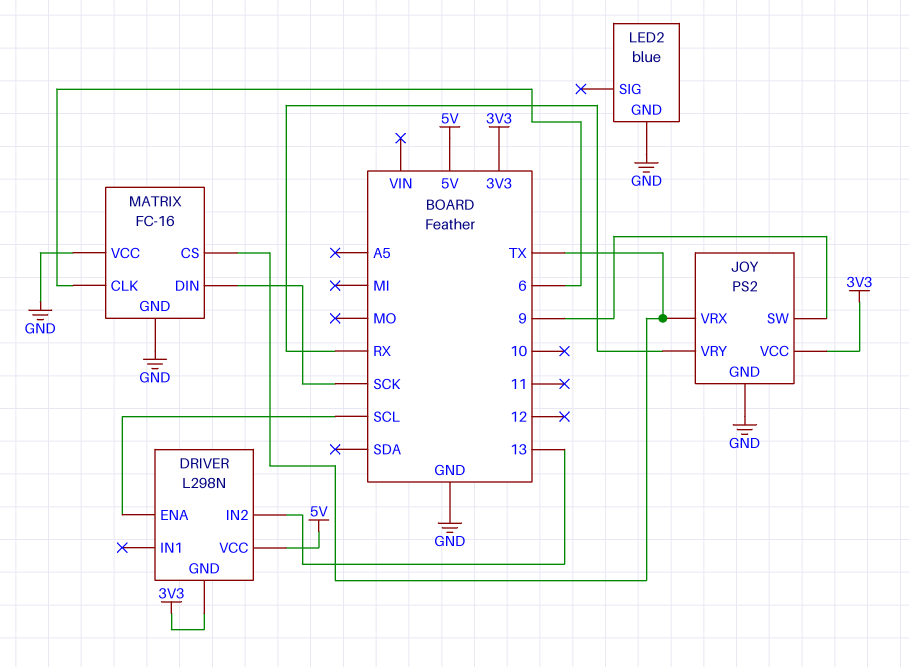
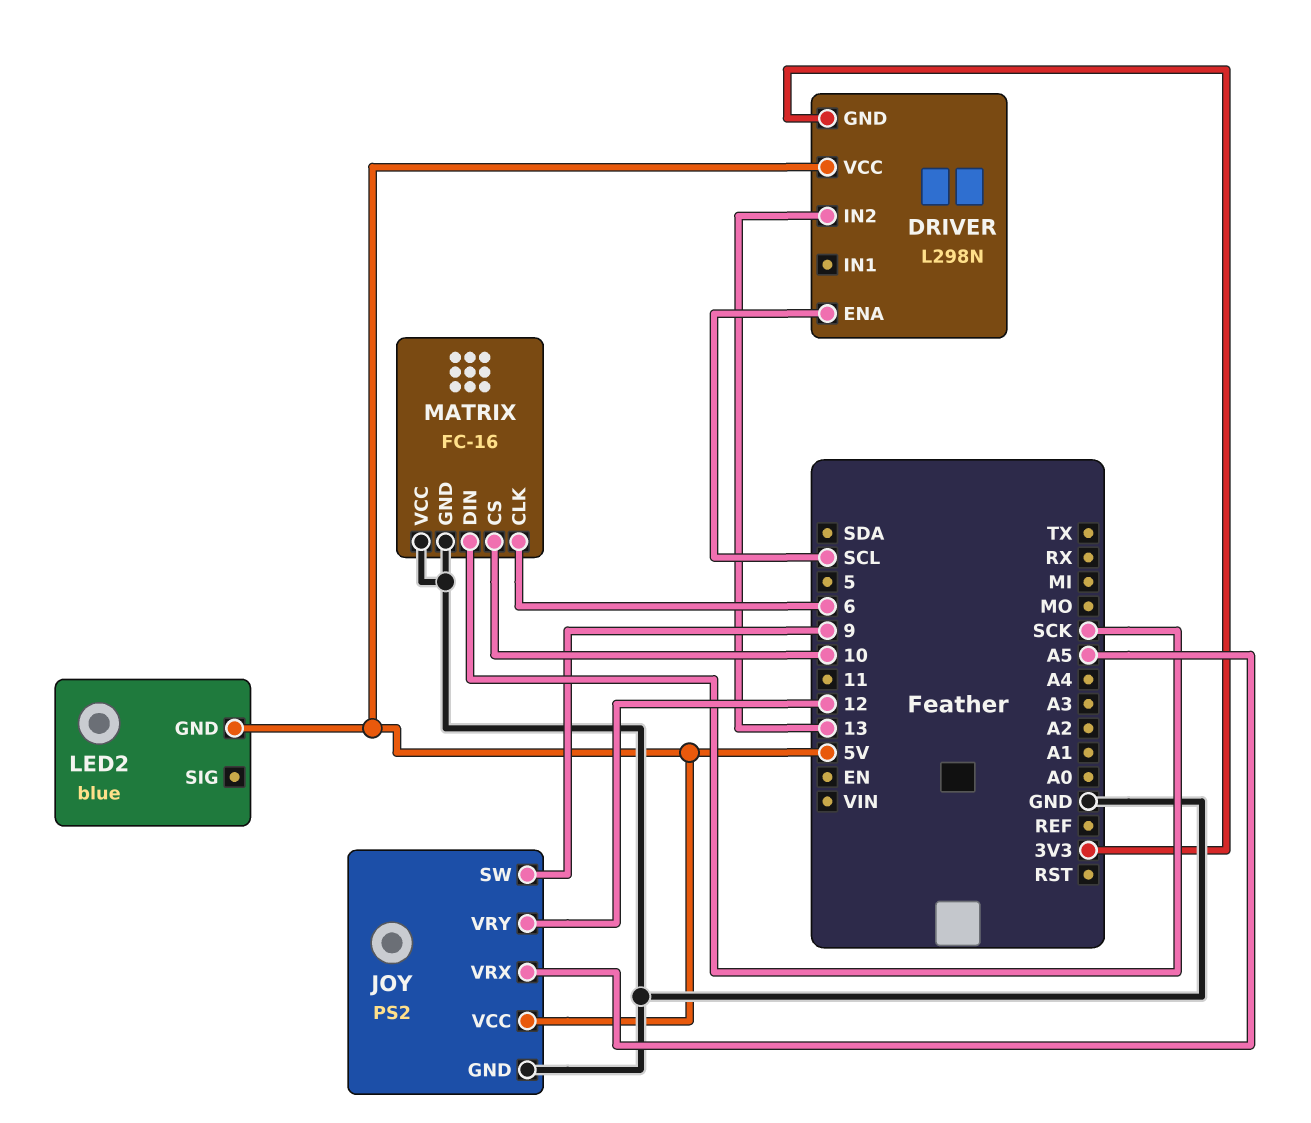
JOY pin VCC: 3V3 -> 5V
JOY pin VRX: TX -> A5
JOY pin VRY: RX -> 12
LED2 pin GND: GND -> 5V
MATRIX pin CS: TX -> 10

